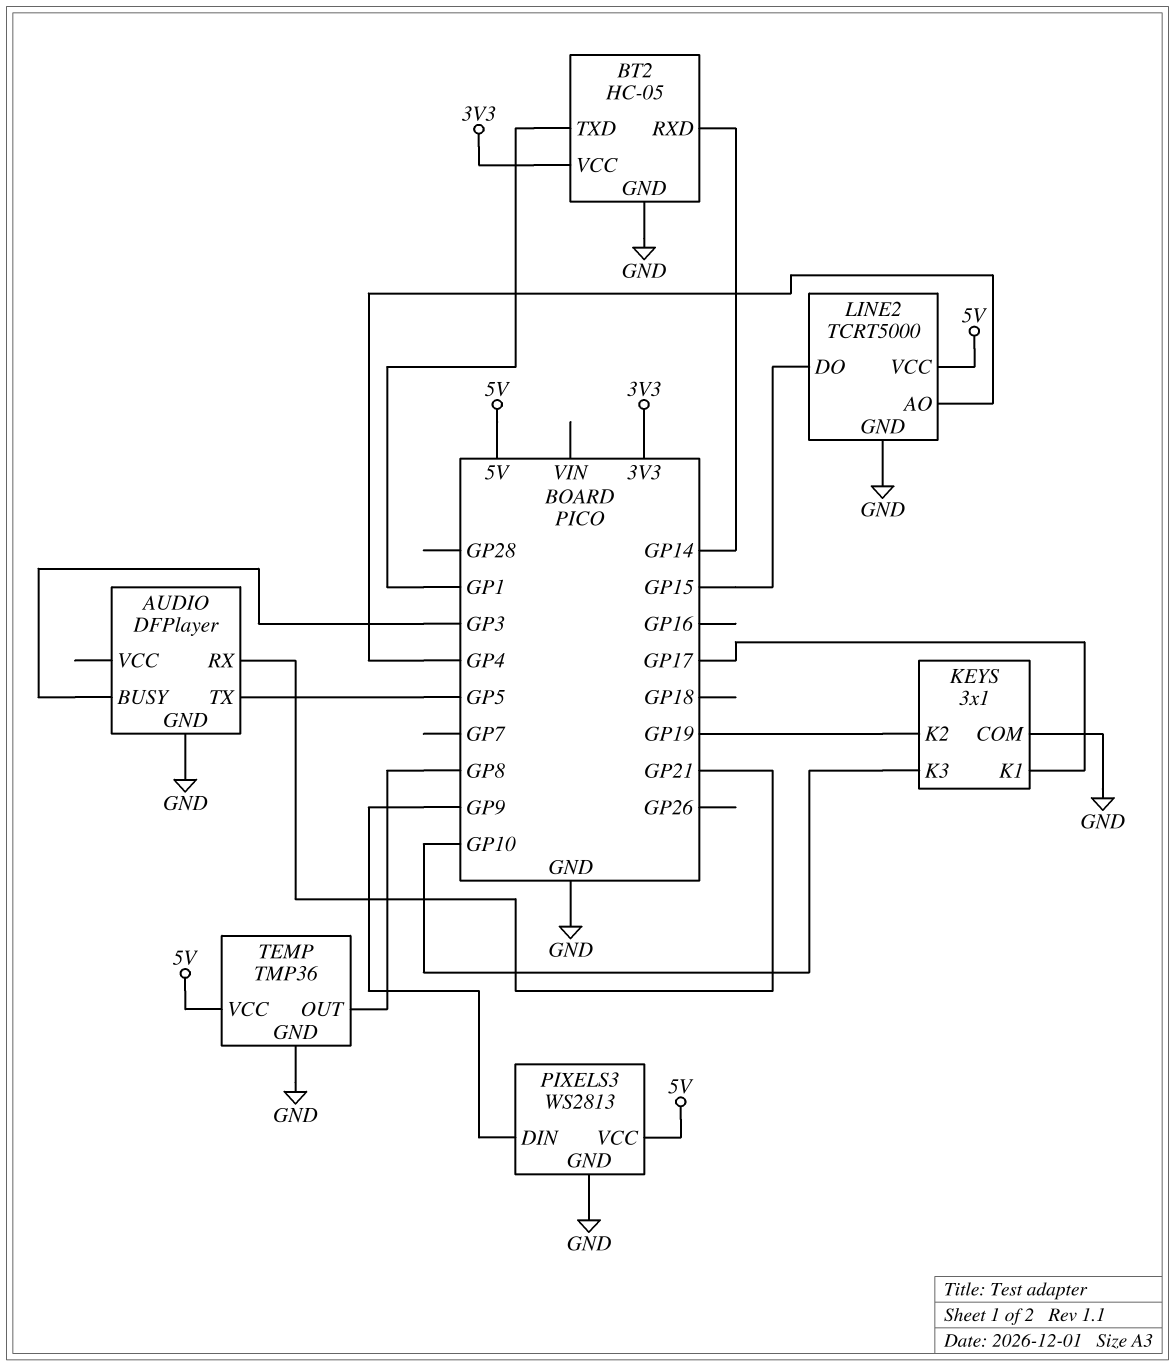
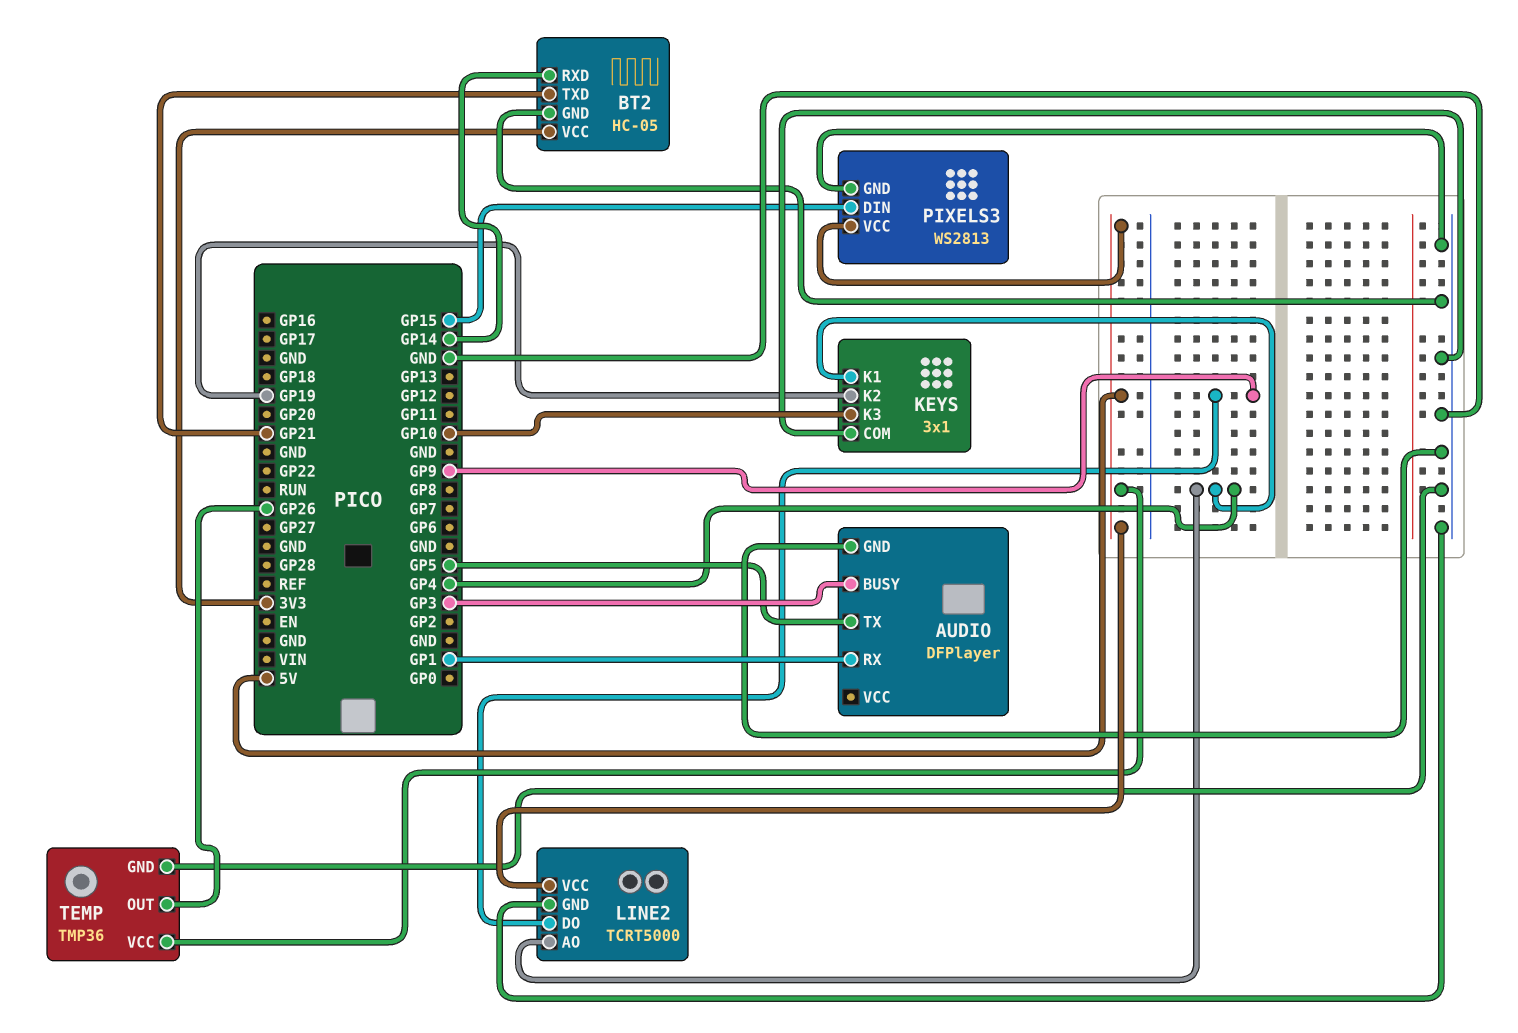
AUDIO pin RX: GP21 -> GP1
BT2 pin TXD: GP1 -> GP21
KEYS pin K1: GP17 -> GP4
LINE2 pin DO: GP15 -> GP9
PIXELS3 pin DIN: GP9 -> GP15
TEMP pin OUT: GP8 -> GP26

